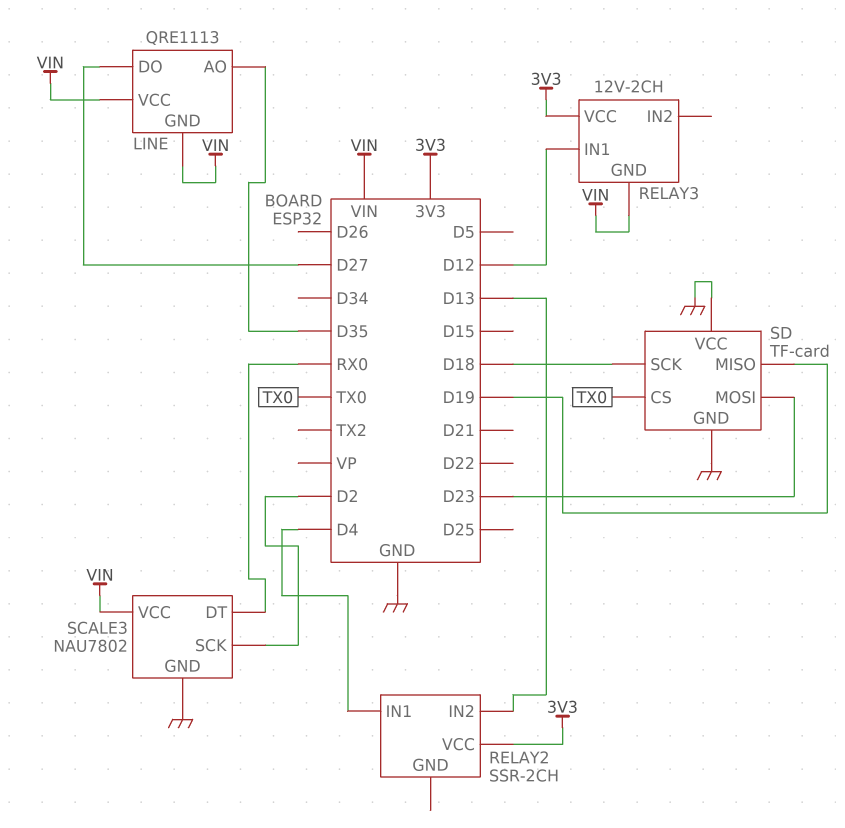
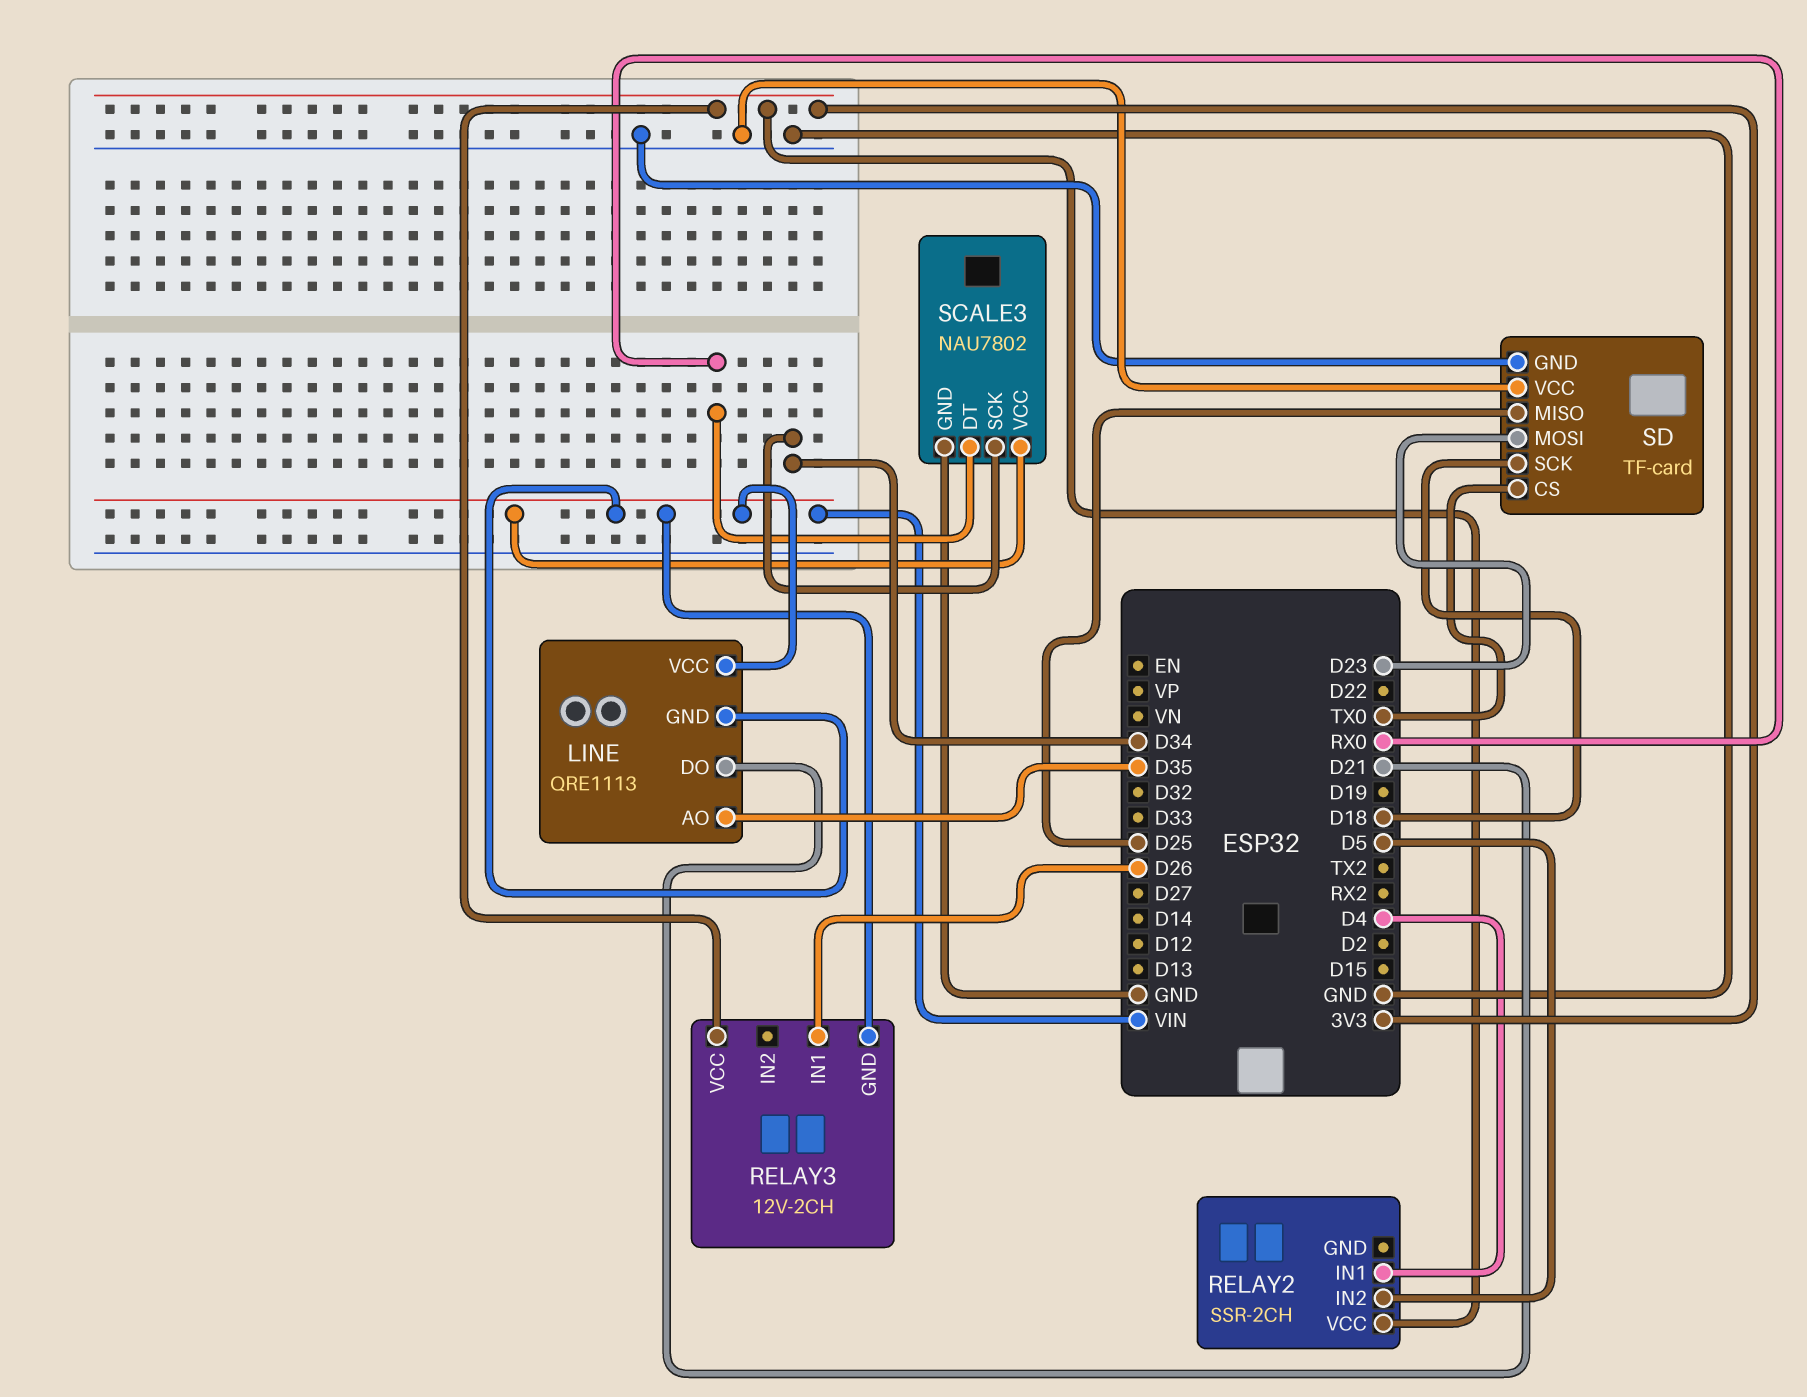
LINE pin DO: D27 -> D21
RELAY2 pin IN2: D13 -> D5
RELAY3 pin IN1: D12 -> D26
SCALE3 pin SCK: D2 -> D34
SD pin MISO: D19 -> D25

